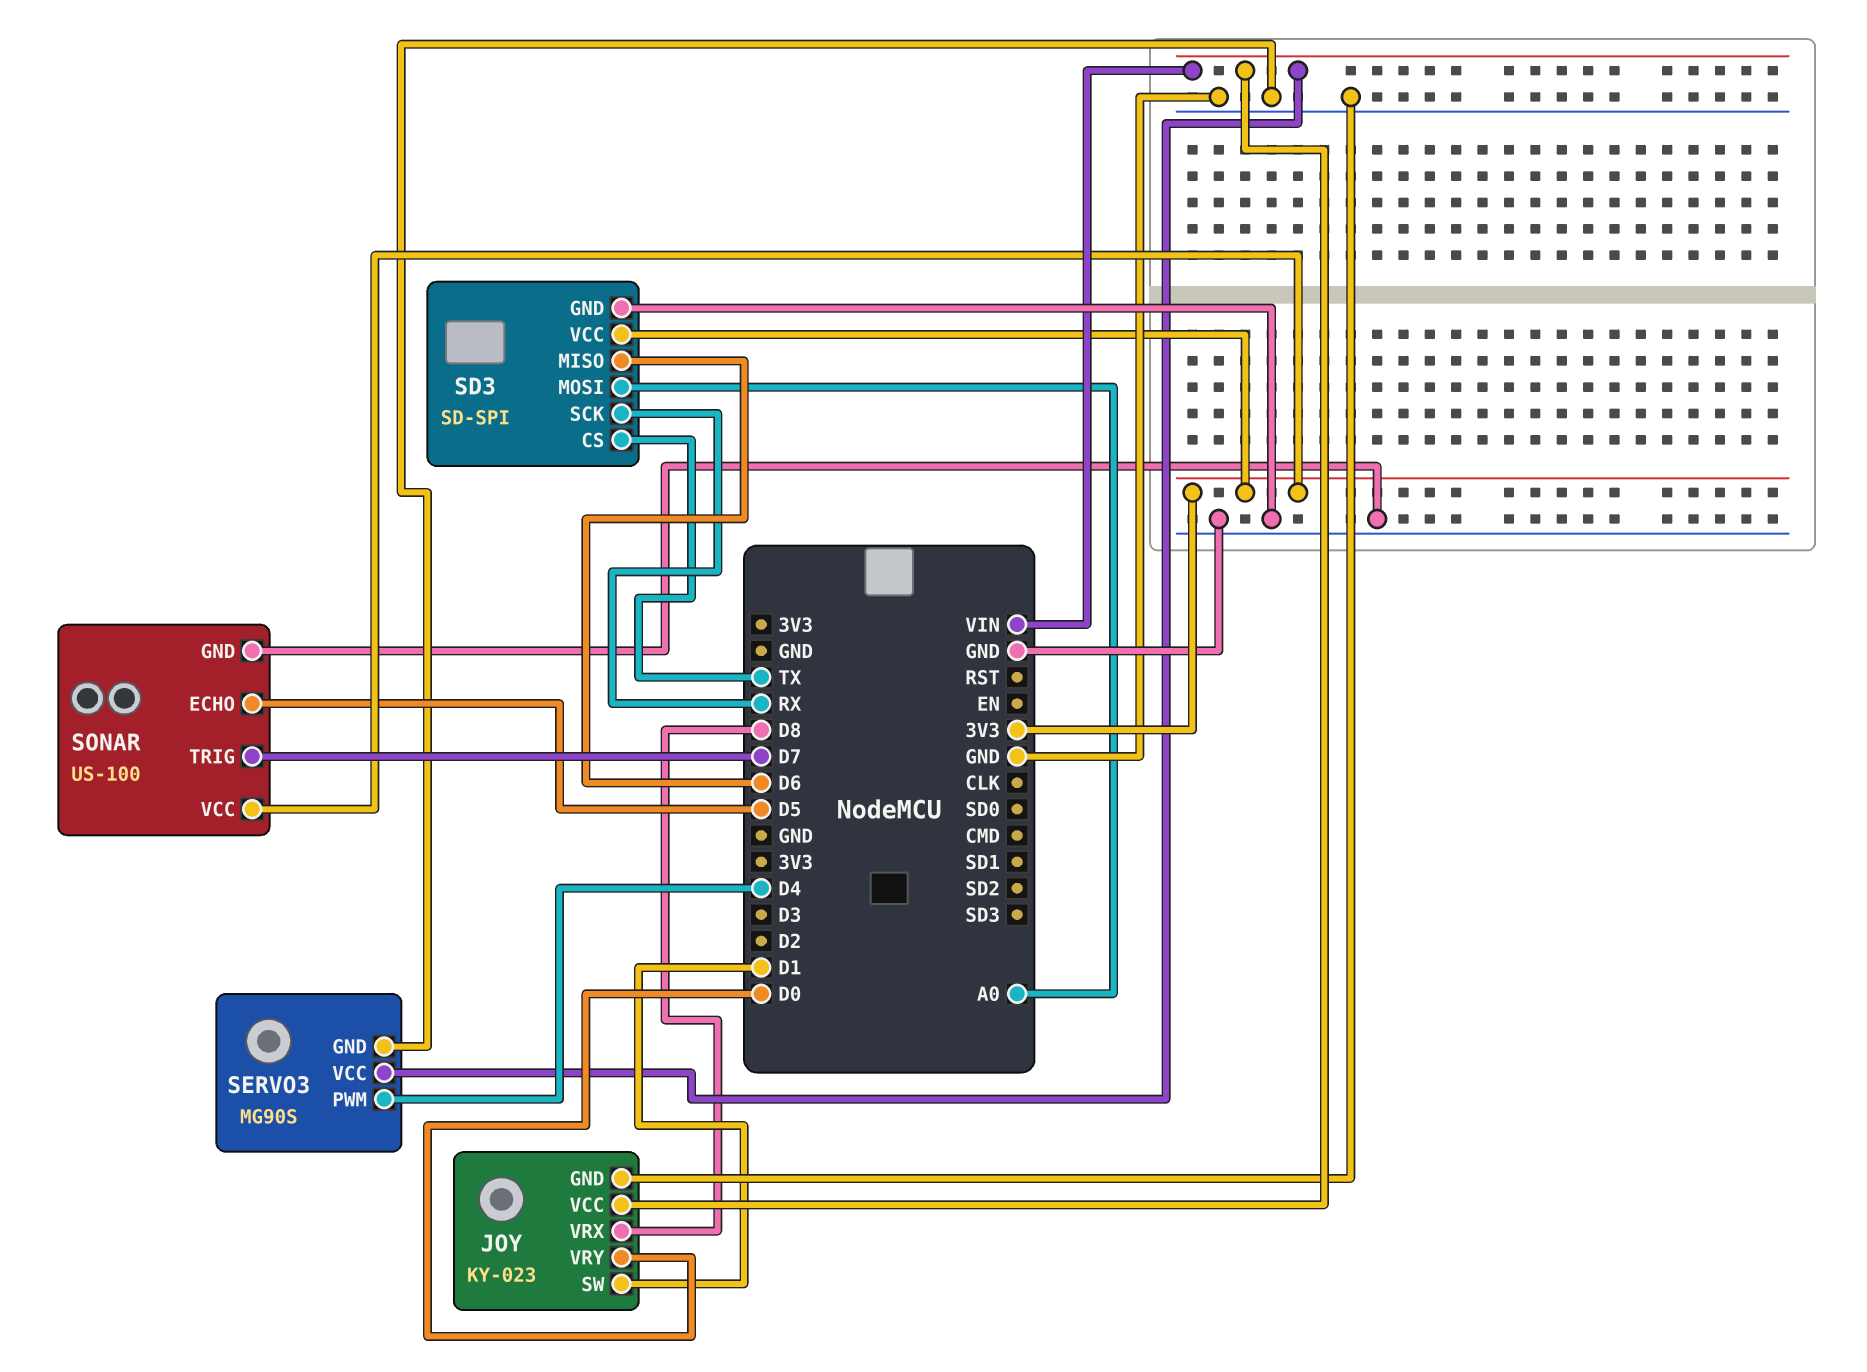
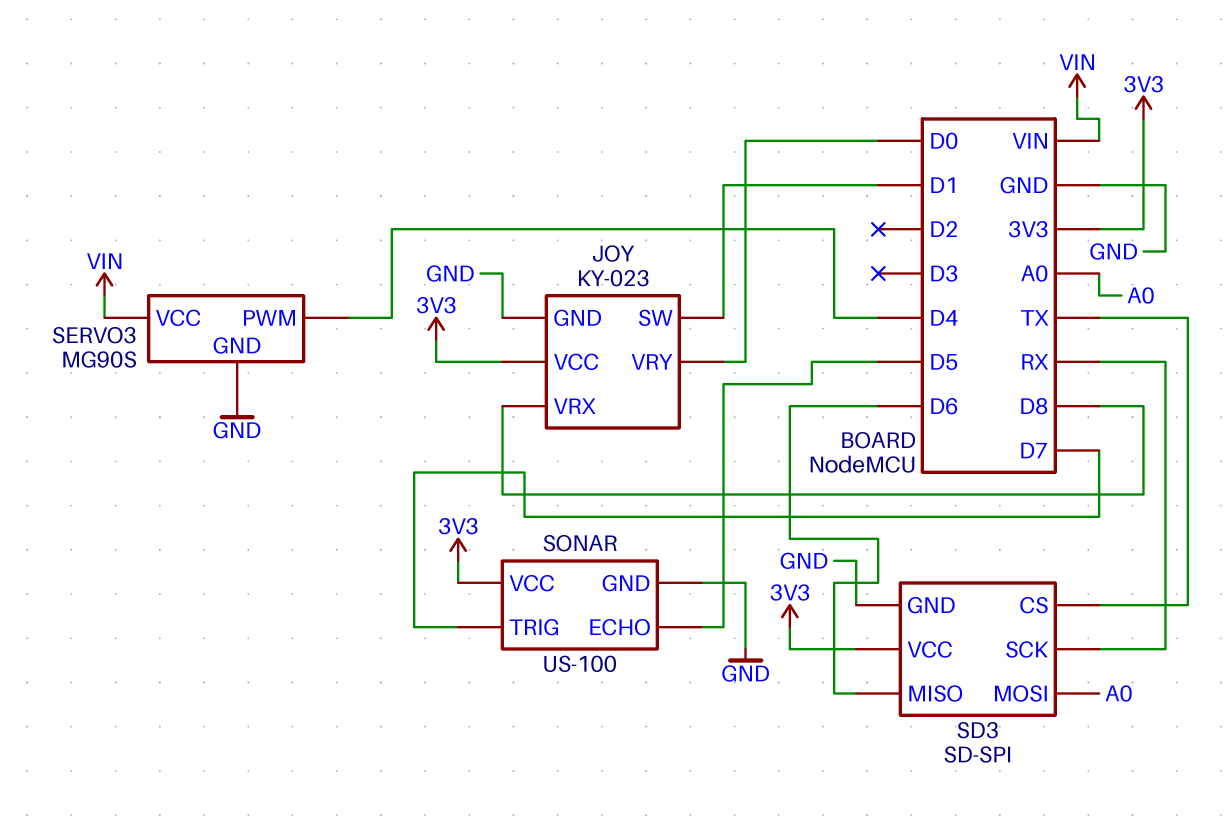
JOY pin VCC: VIN -> 3V3

